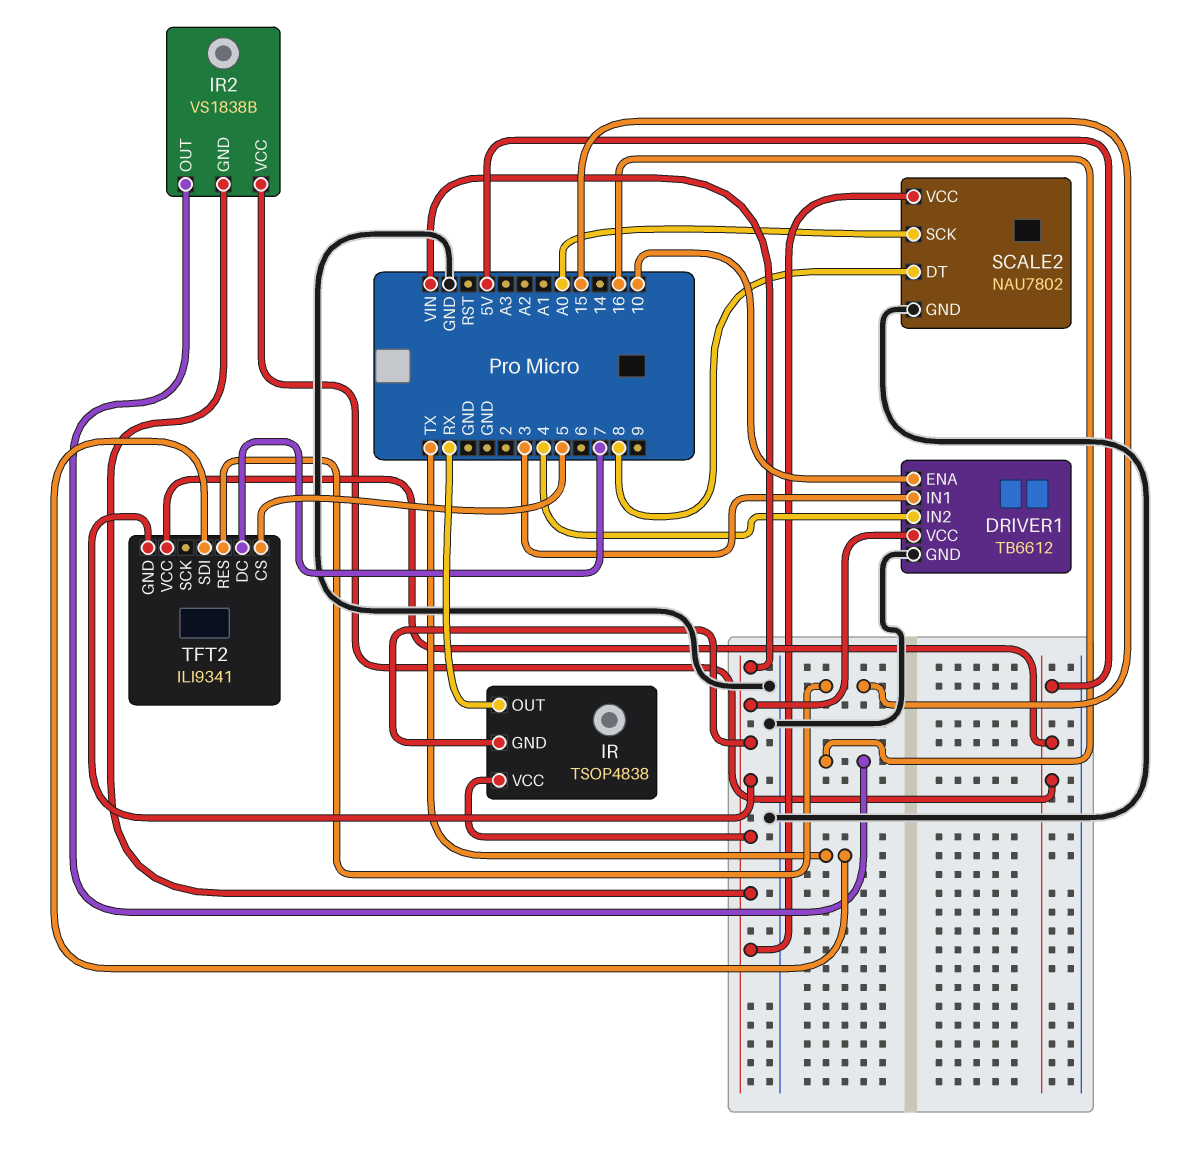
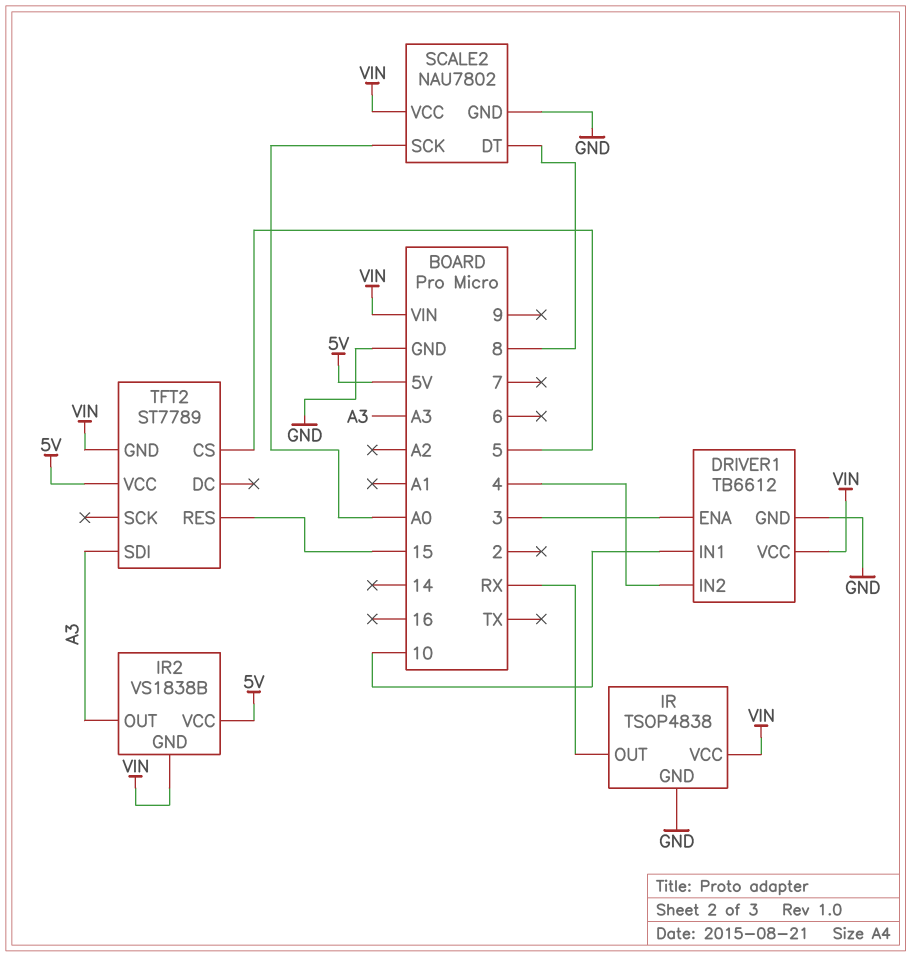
DRIVER1 pin ENA: 10 -> 3
DRIVER1 pin IN1: 3 -> 10
IR pin GND: VIN -> GND
IR2 pin OUT: 16 -> A3
TFT2: ILI9341 -> ST7789
TFT2 pin DC: 7 -> none
TFT2 pin SDI: TX -> A3

